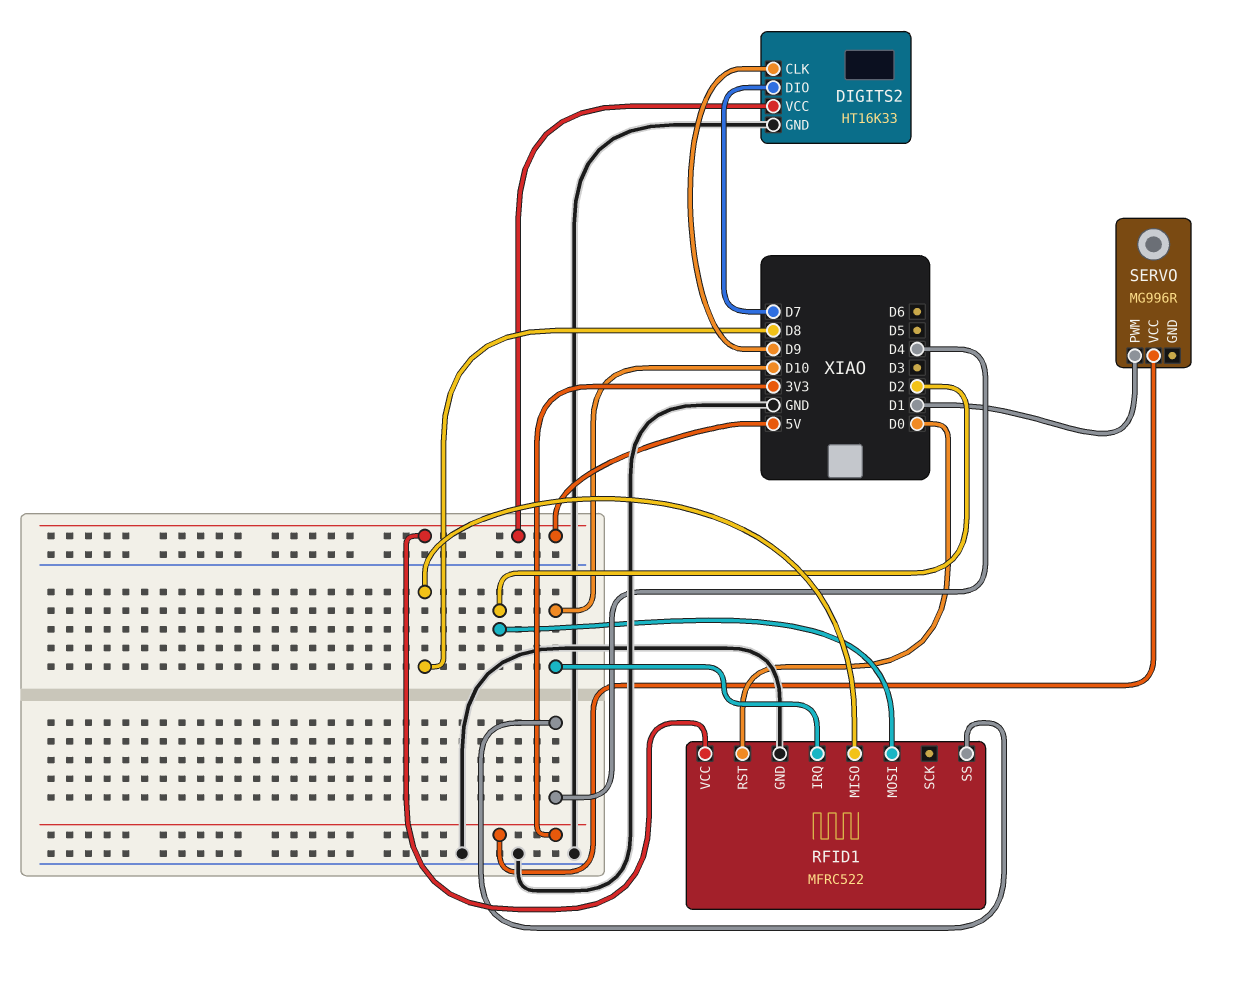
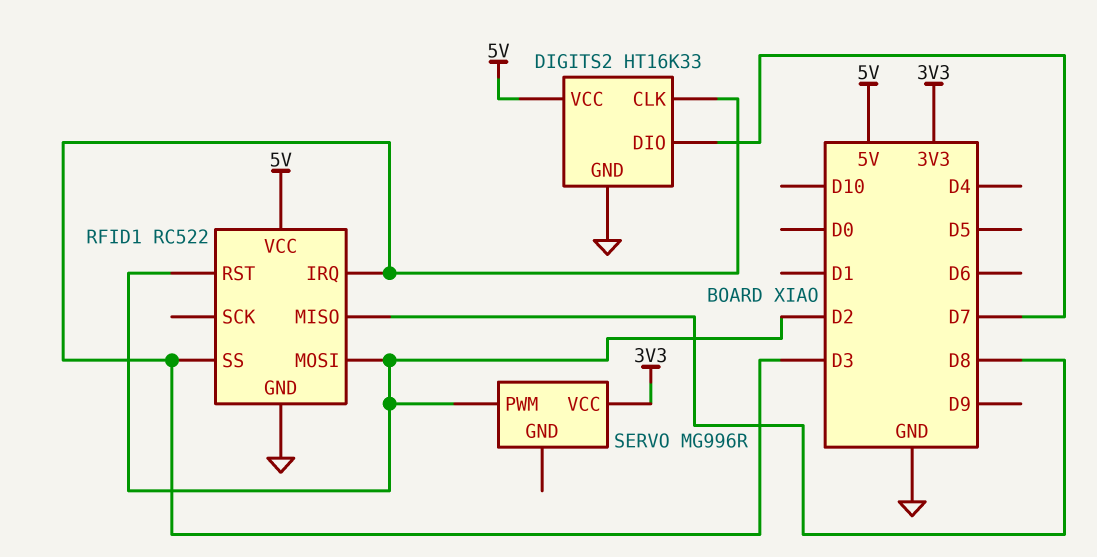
DIGITS2 pin CLK: D9 -> D3
RFID1: MFRC522 -> RC522
RFID1 pin IRQ: D10 -> D3
RFID1 pin RST: D0 -> D2
RFID1 pin SS: D4 -> D3
SERVO pin PWM: D1 -> D2

